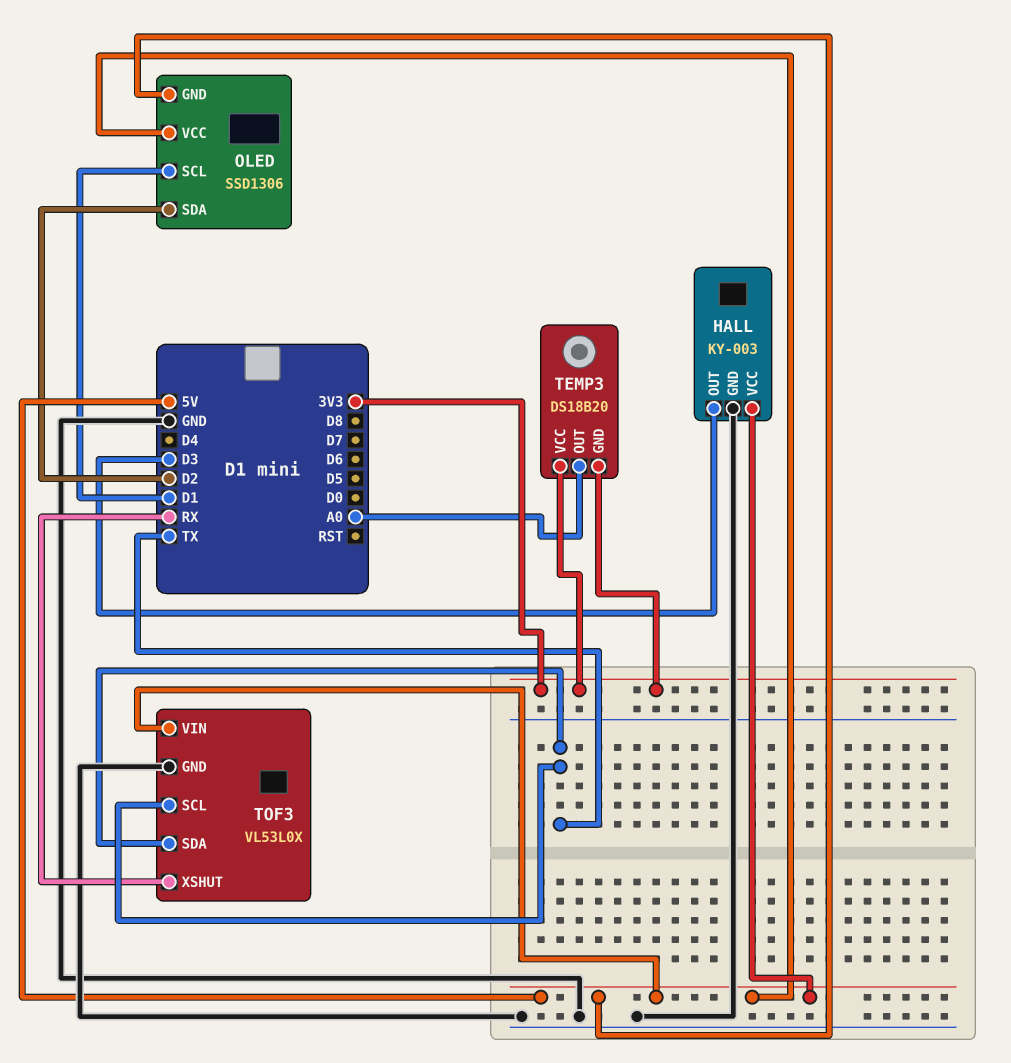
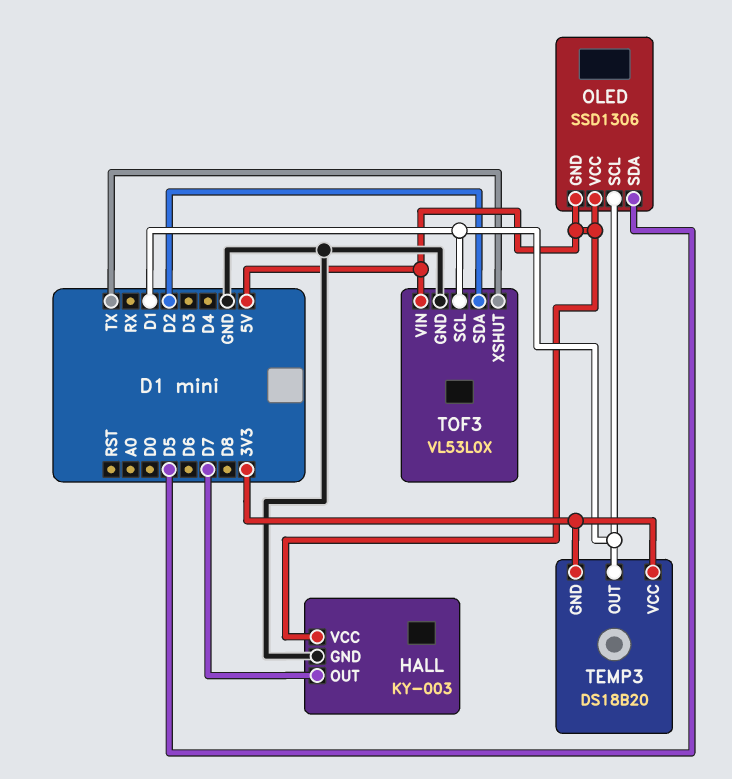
HALL pin OUT: D3 -> D7
OLED pin SDA: D2 -> D5
TEMP3 pin OUT: A0 -> D1
TOF3 pin SCL: TX -> D1
TOF3 pin SDA: TX -> D2
TOF3 pin XSHUT: RX -> TX

